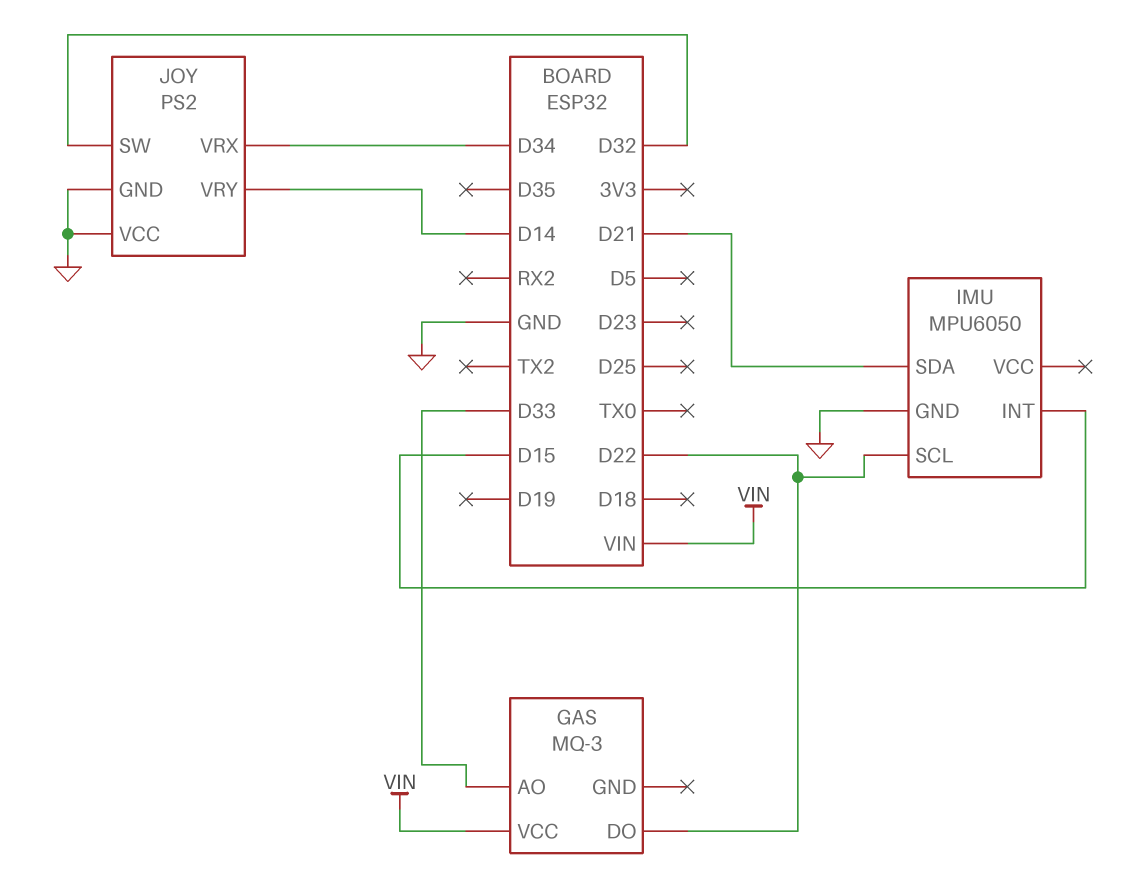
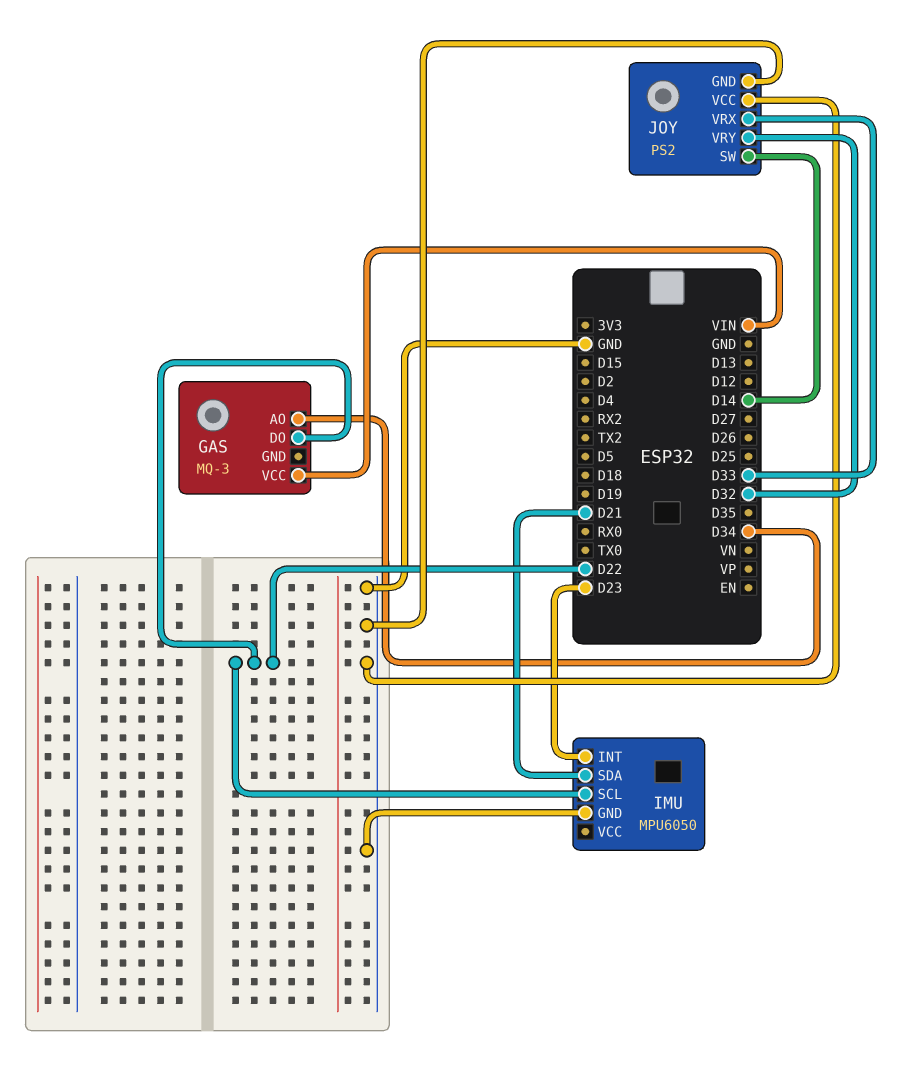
GAS pin AO: D33 -> D34
IMU pin INT: D15 -> D23
JOY pin SW: D32 -> D14
JOY pin VRX: D34 -> D33
JOY pin VRY: D14 -> D32

